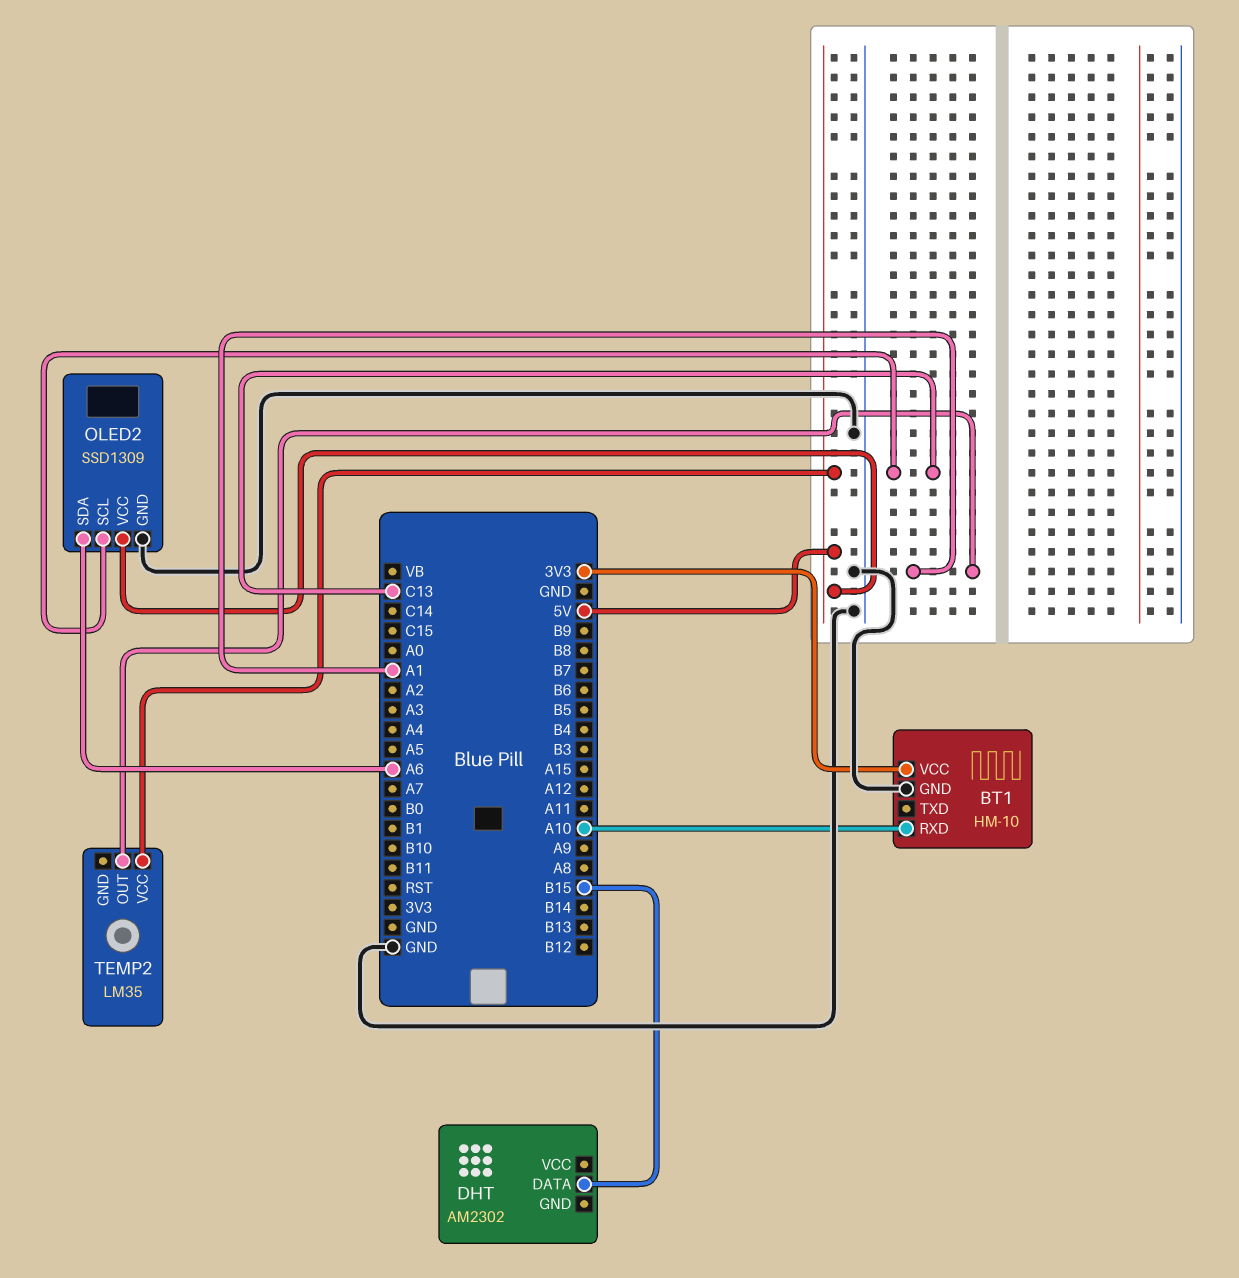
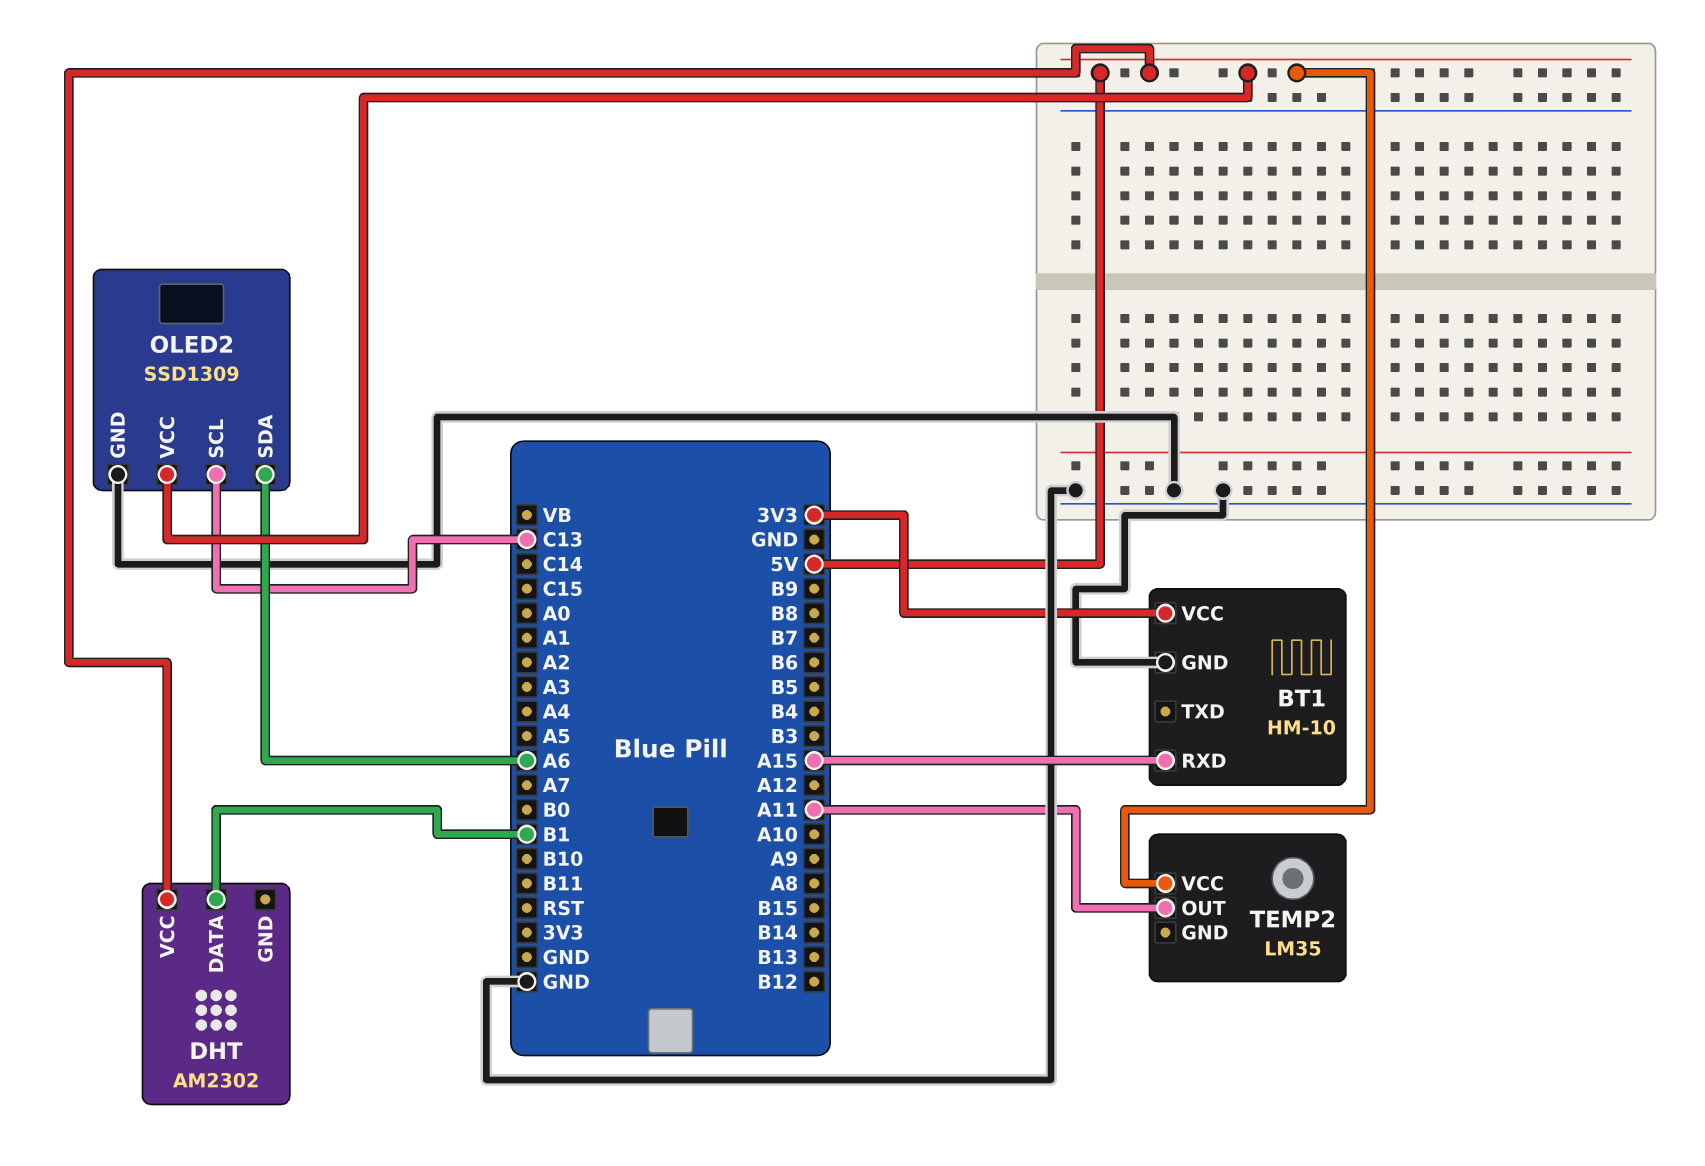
BT1 pin RXD: A10 -> A15
DHT pin DATA: B15 -> B1
DHT pin VCC: none -> 5V
TEMP2 pin OUT: A1 -> A11

